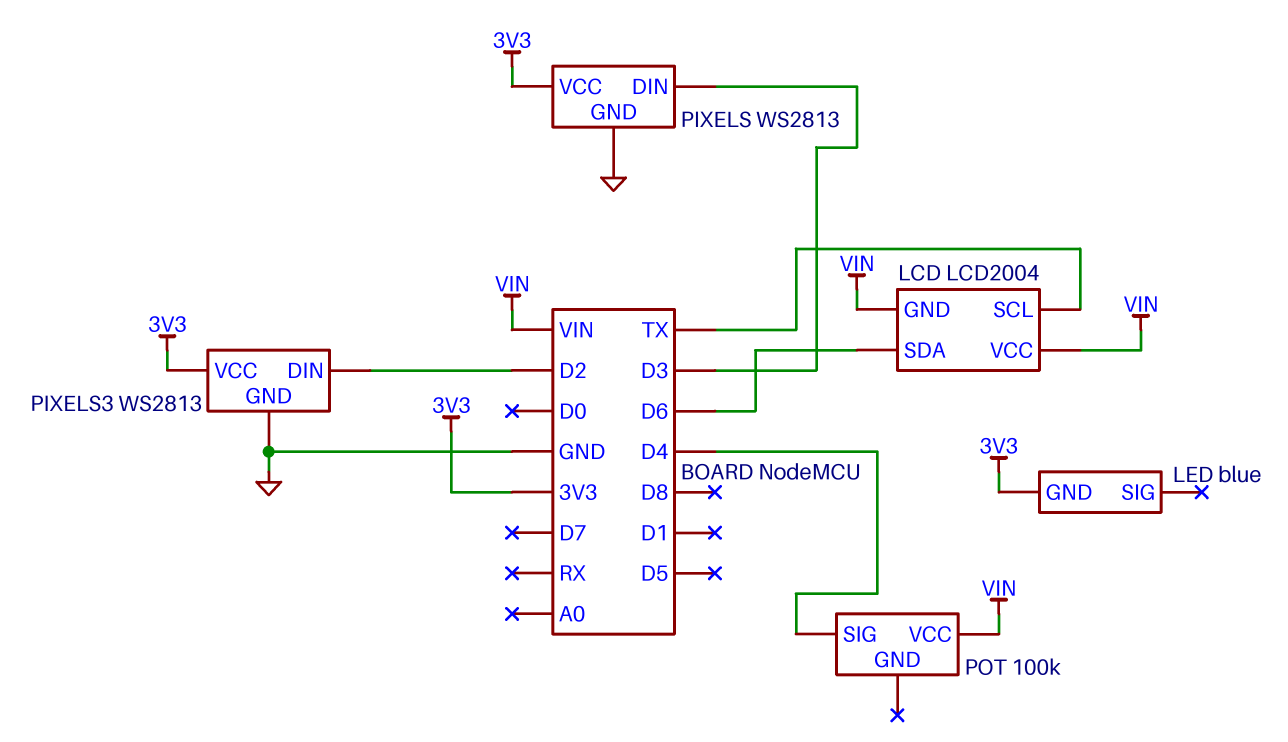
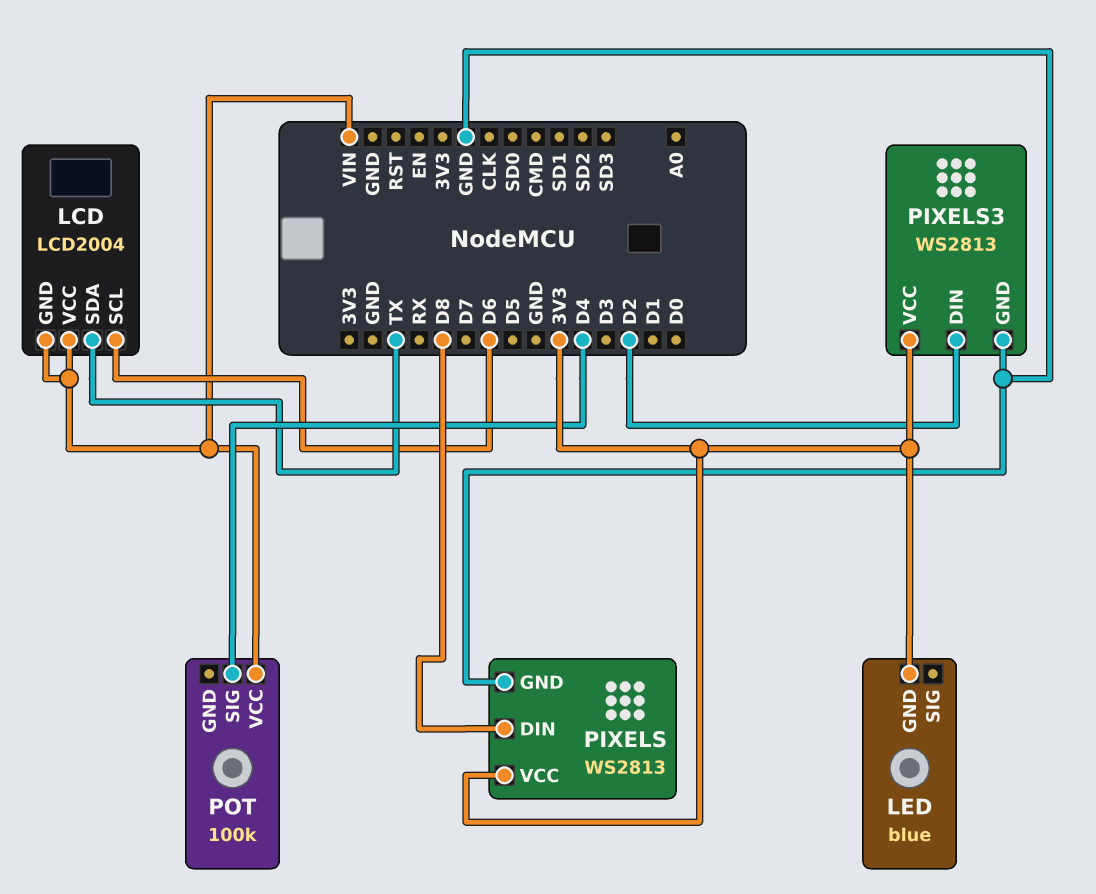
LCD pin SCL: TX -> D6
LCD pin SDA: D6 -> TX
PIXELS pin DIN: D3 -> D8

